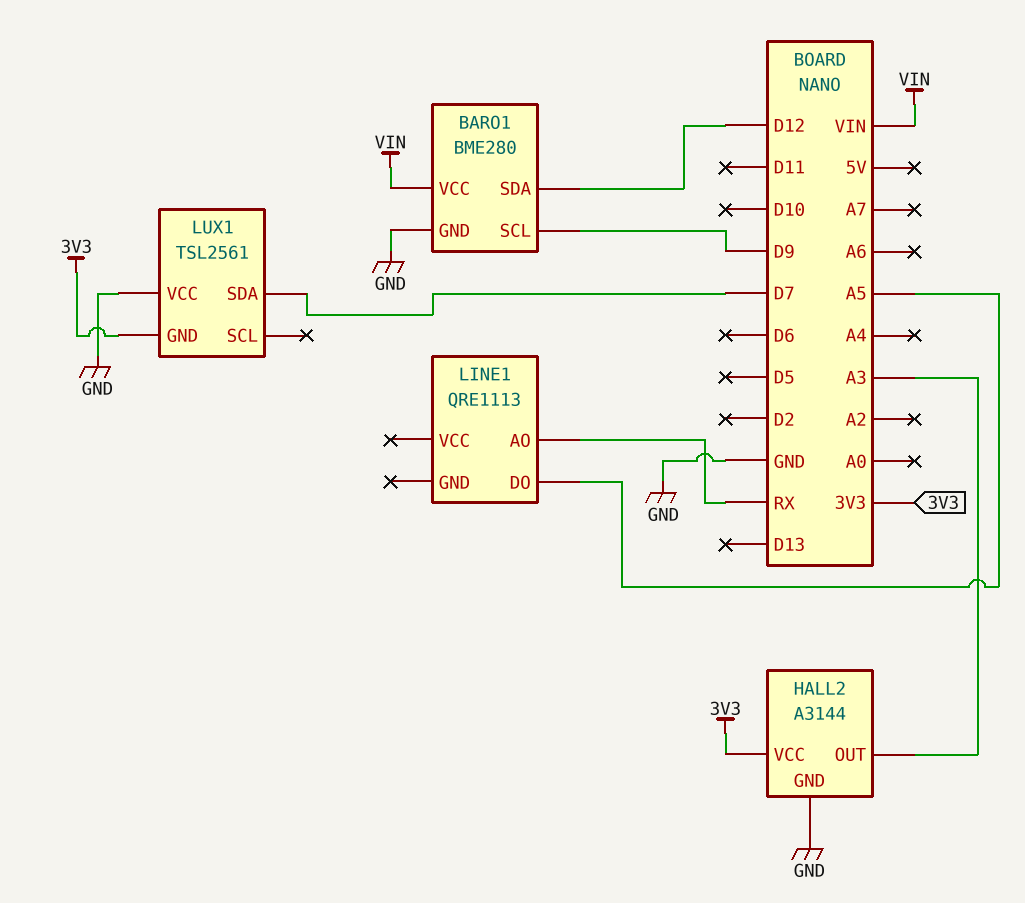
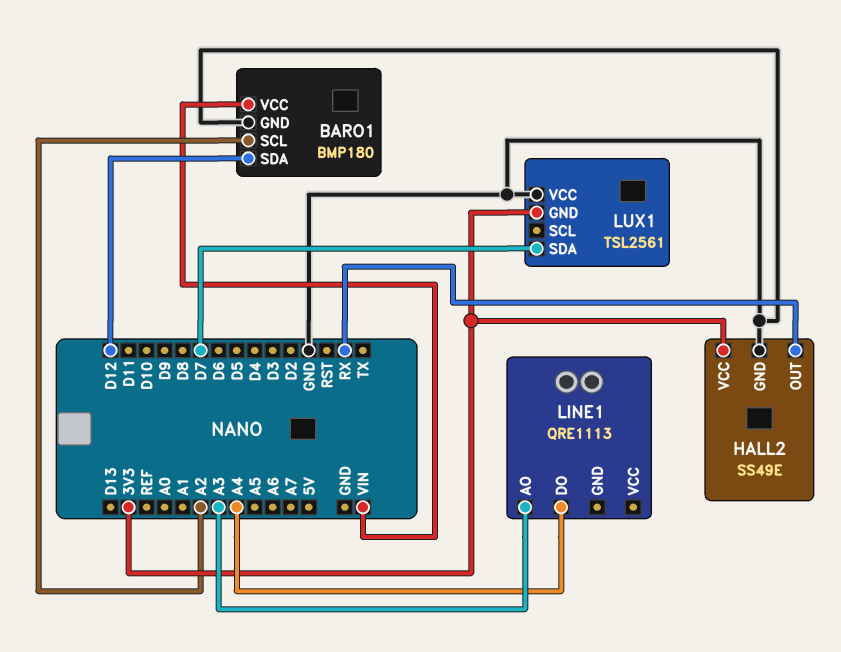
BARO1: BME280 -> BMP180
BARO1 pin SCL: D9 -> A2
HALL2: A3144 -> SS49E
HALL2 pin OUT: A3 -> RX
LINE1 pin AO: RX -> A3
LINE1 pin DO: A5 -> A4

